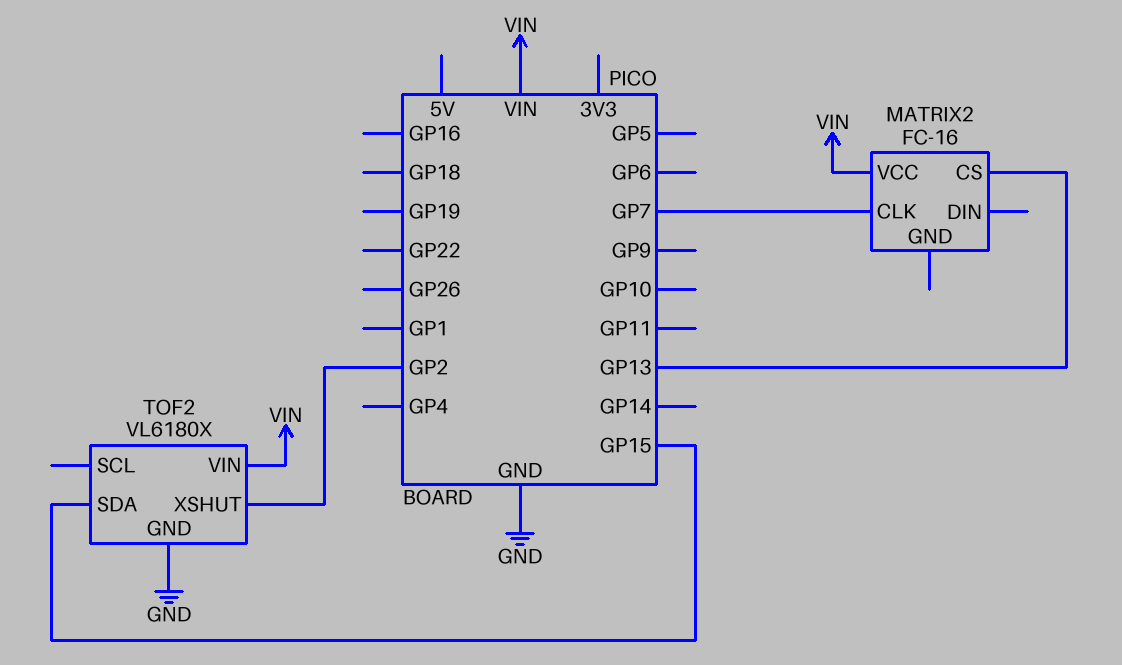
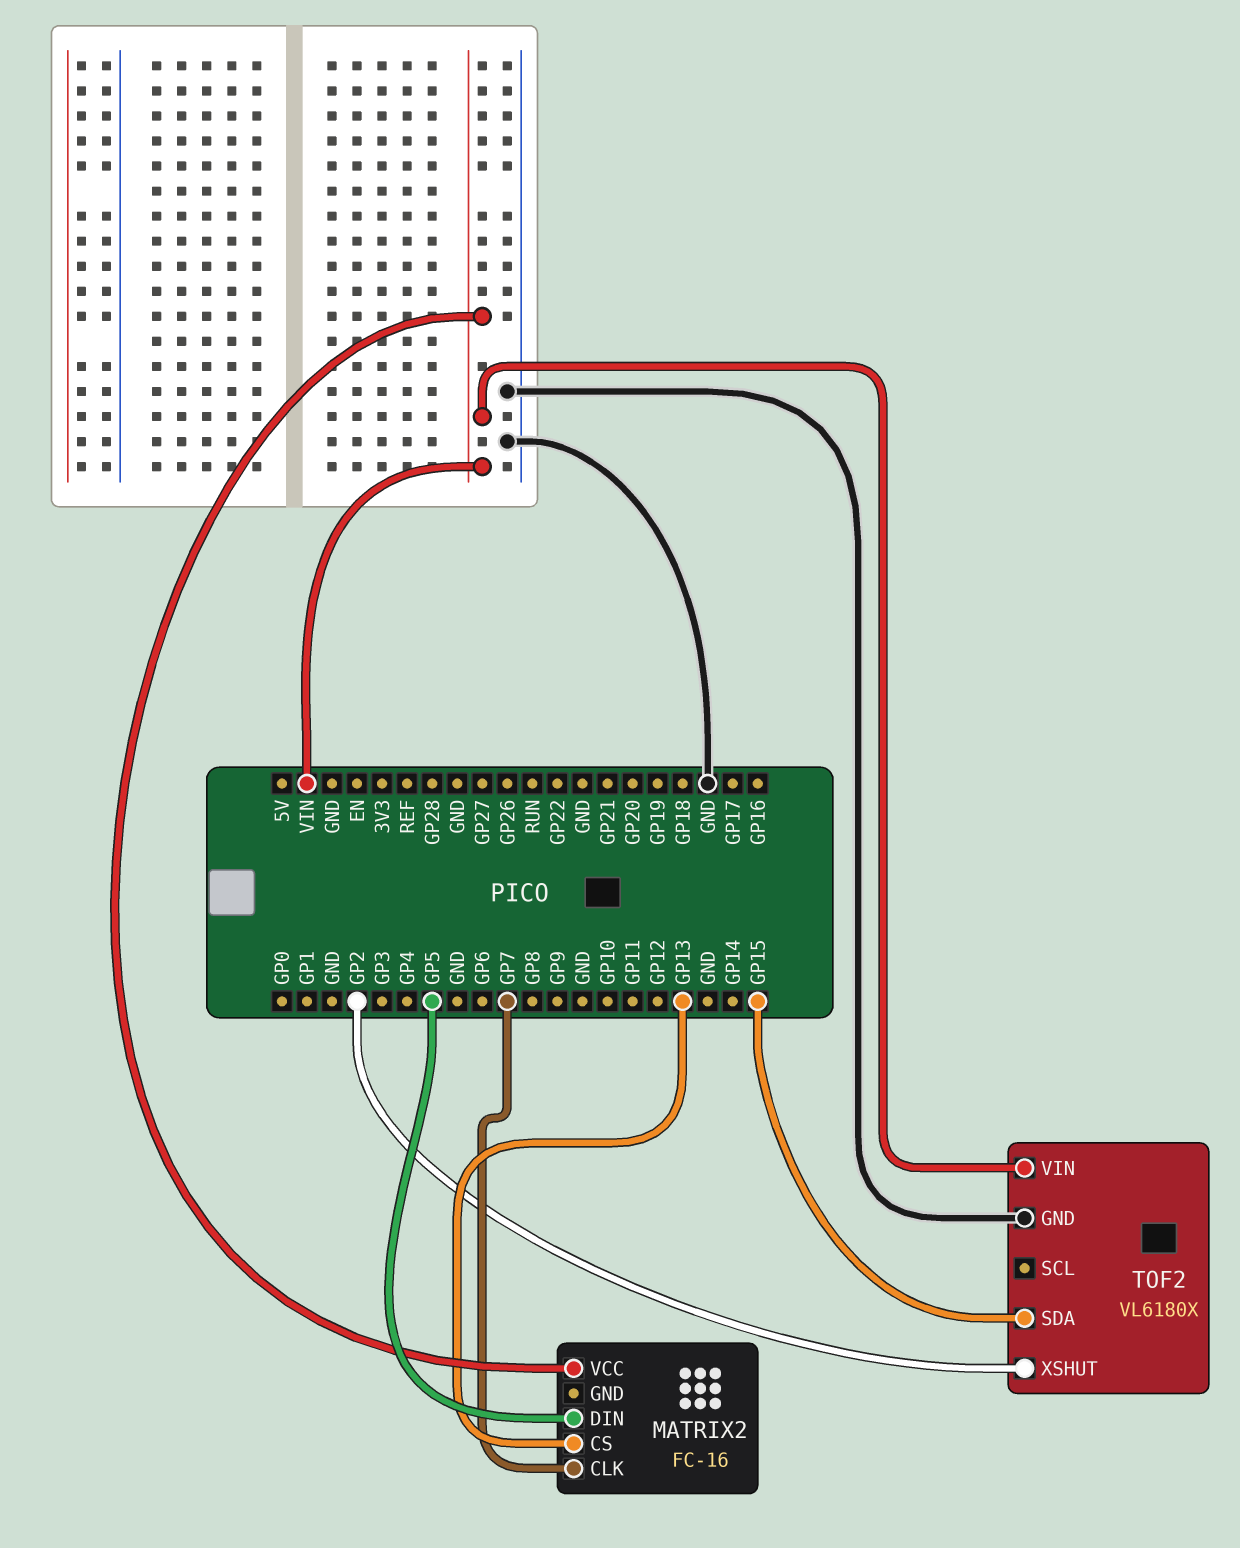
MATRIX2 pin DIN: none -> GP5

